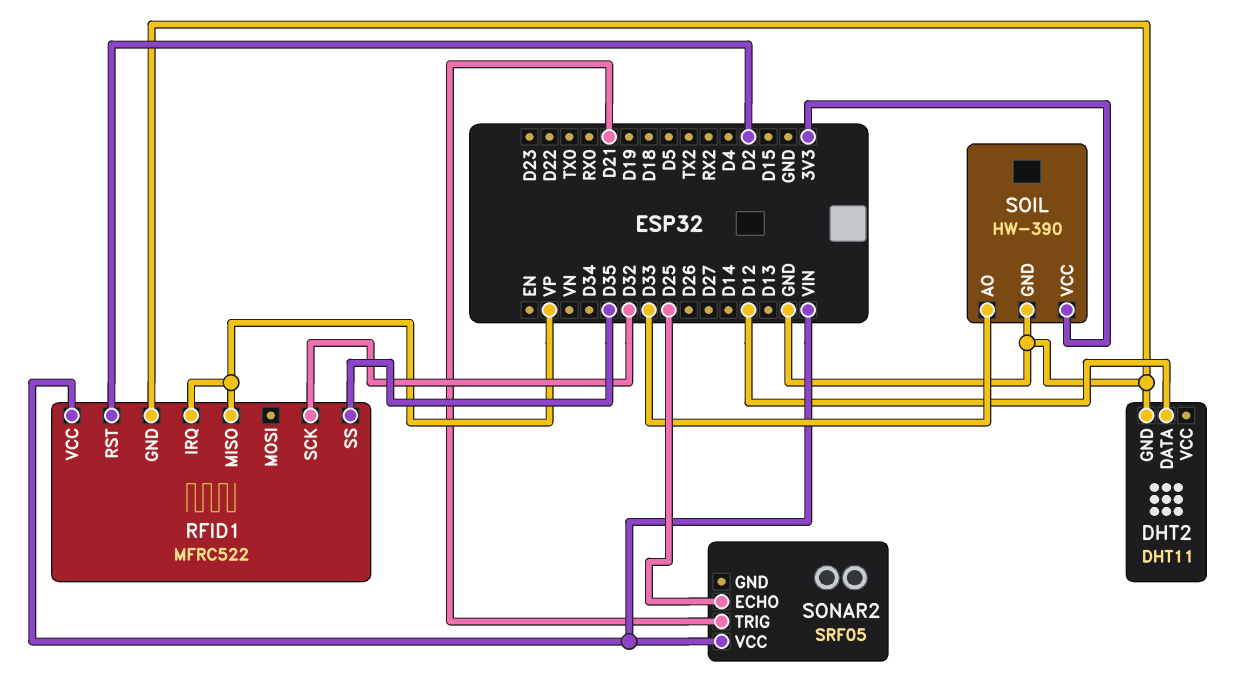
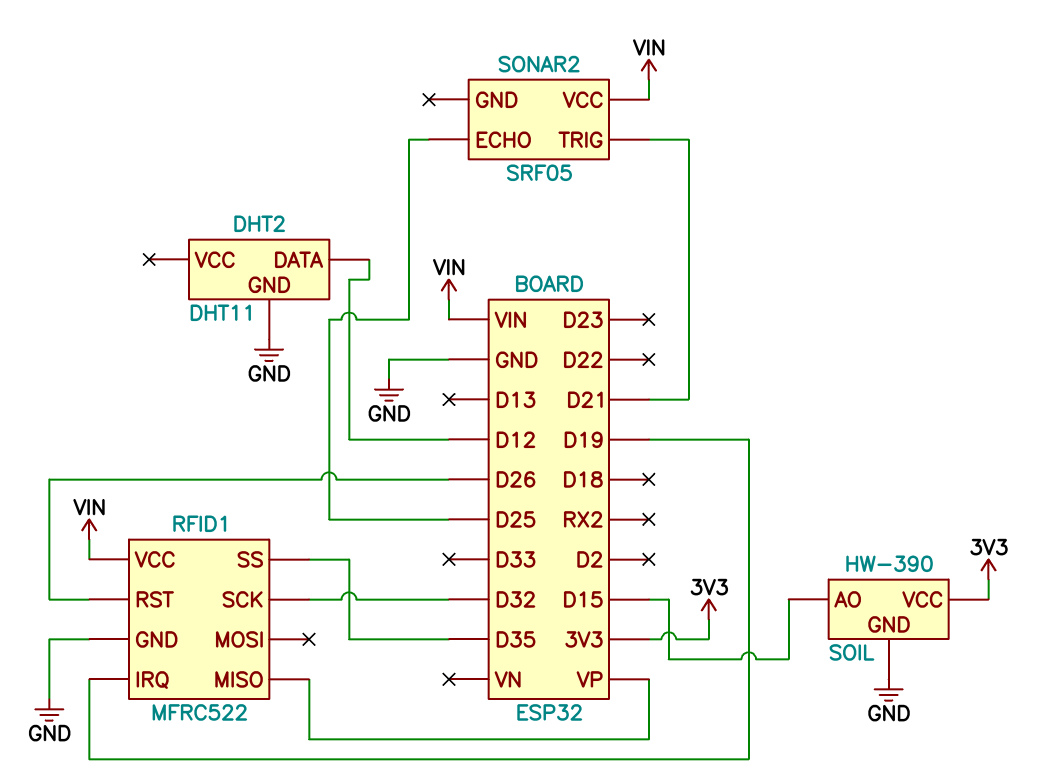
RFID1 pin IRQ: VP -> D19
RFID1 pin RST: D2 -> D26
SOIL pin AO: D33 -> D15

